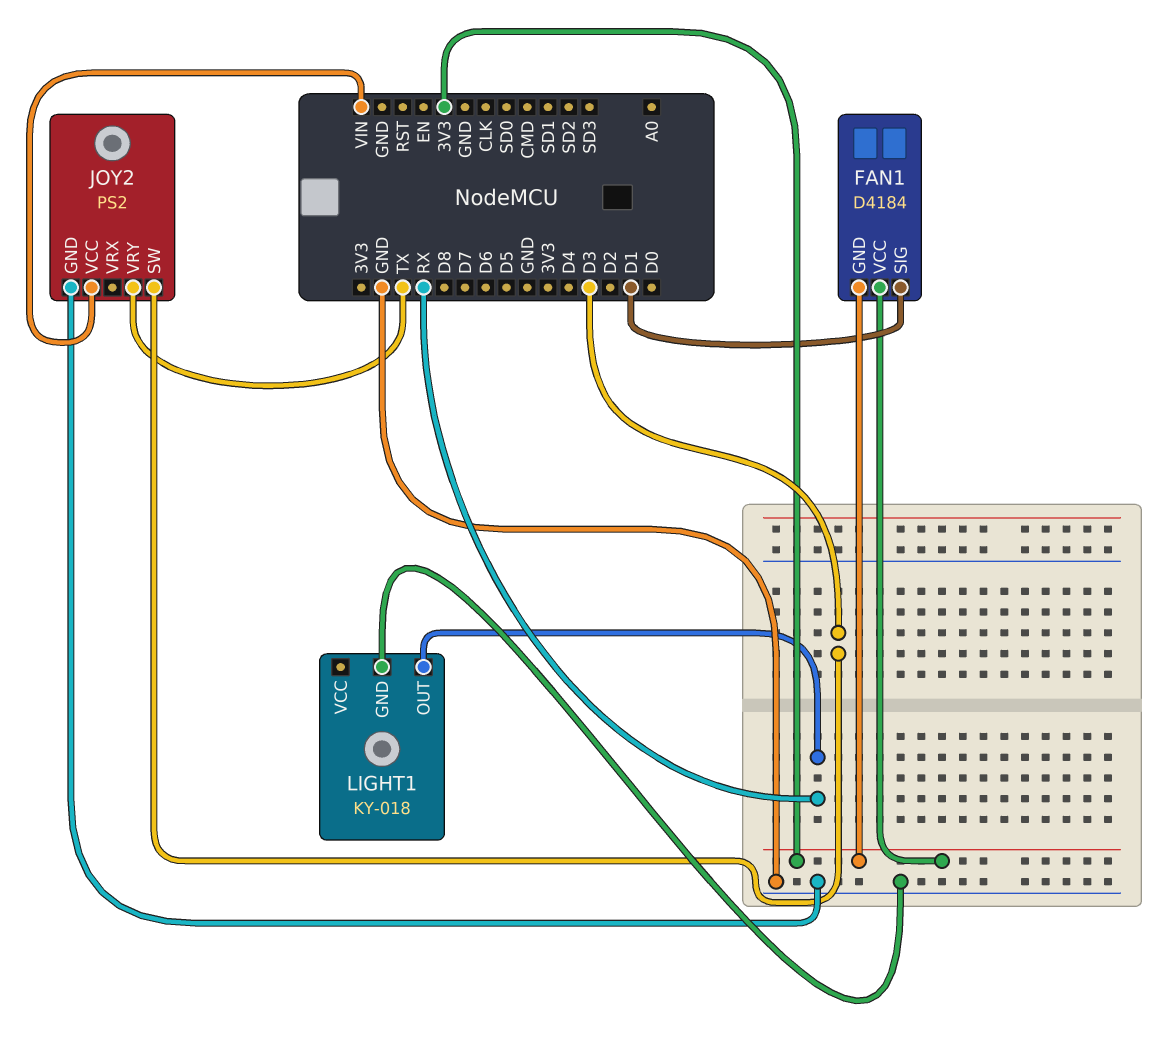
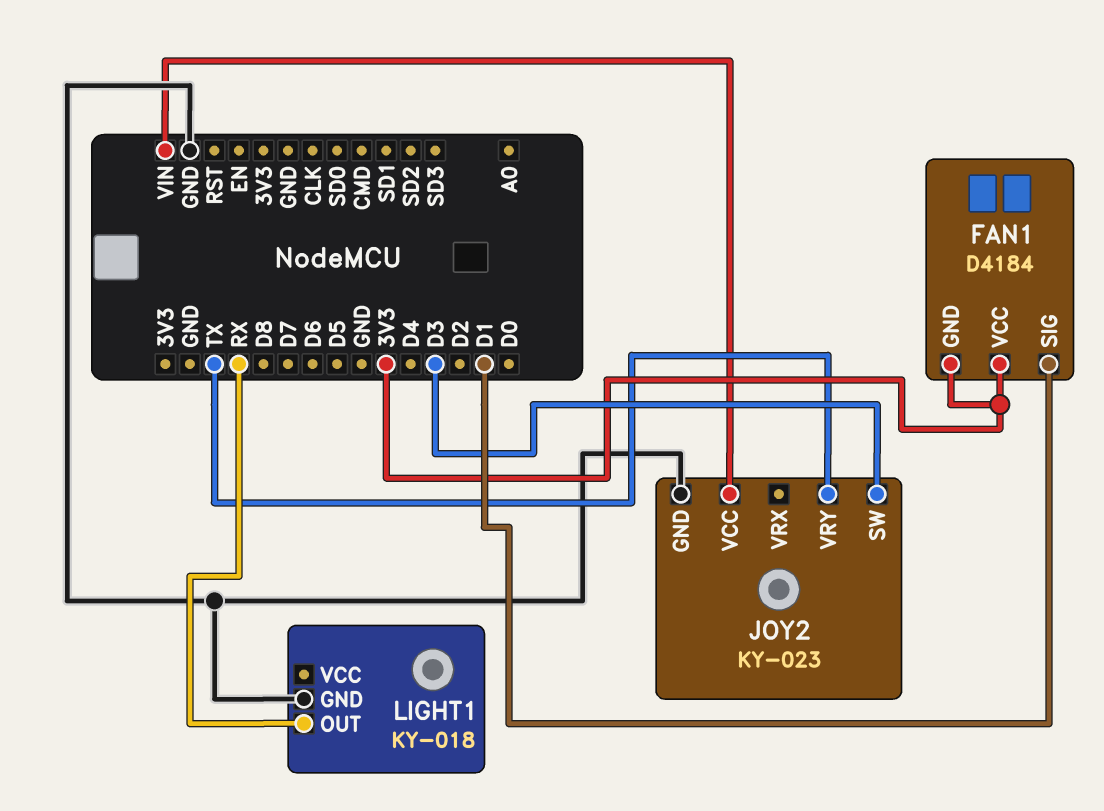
JOY2: PS2 -> KY-023

